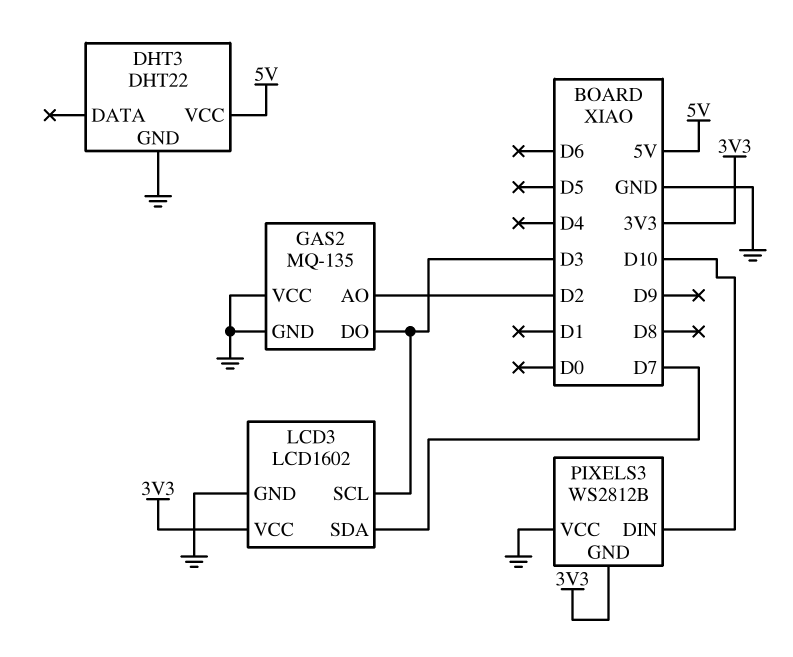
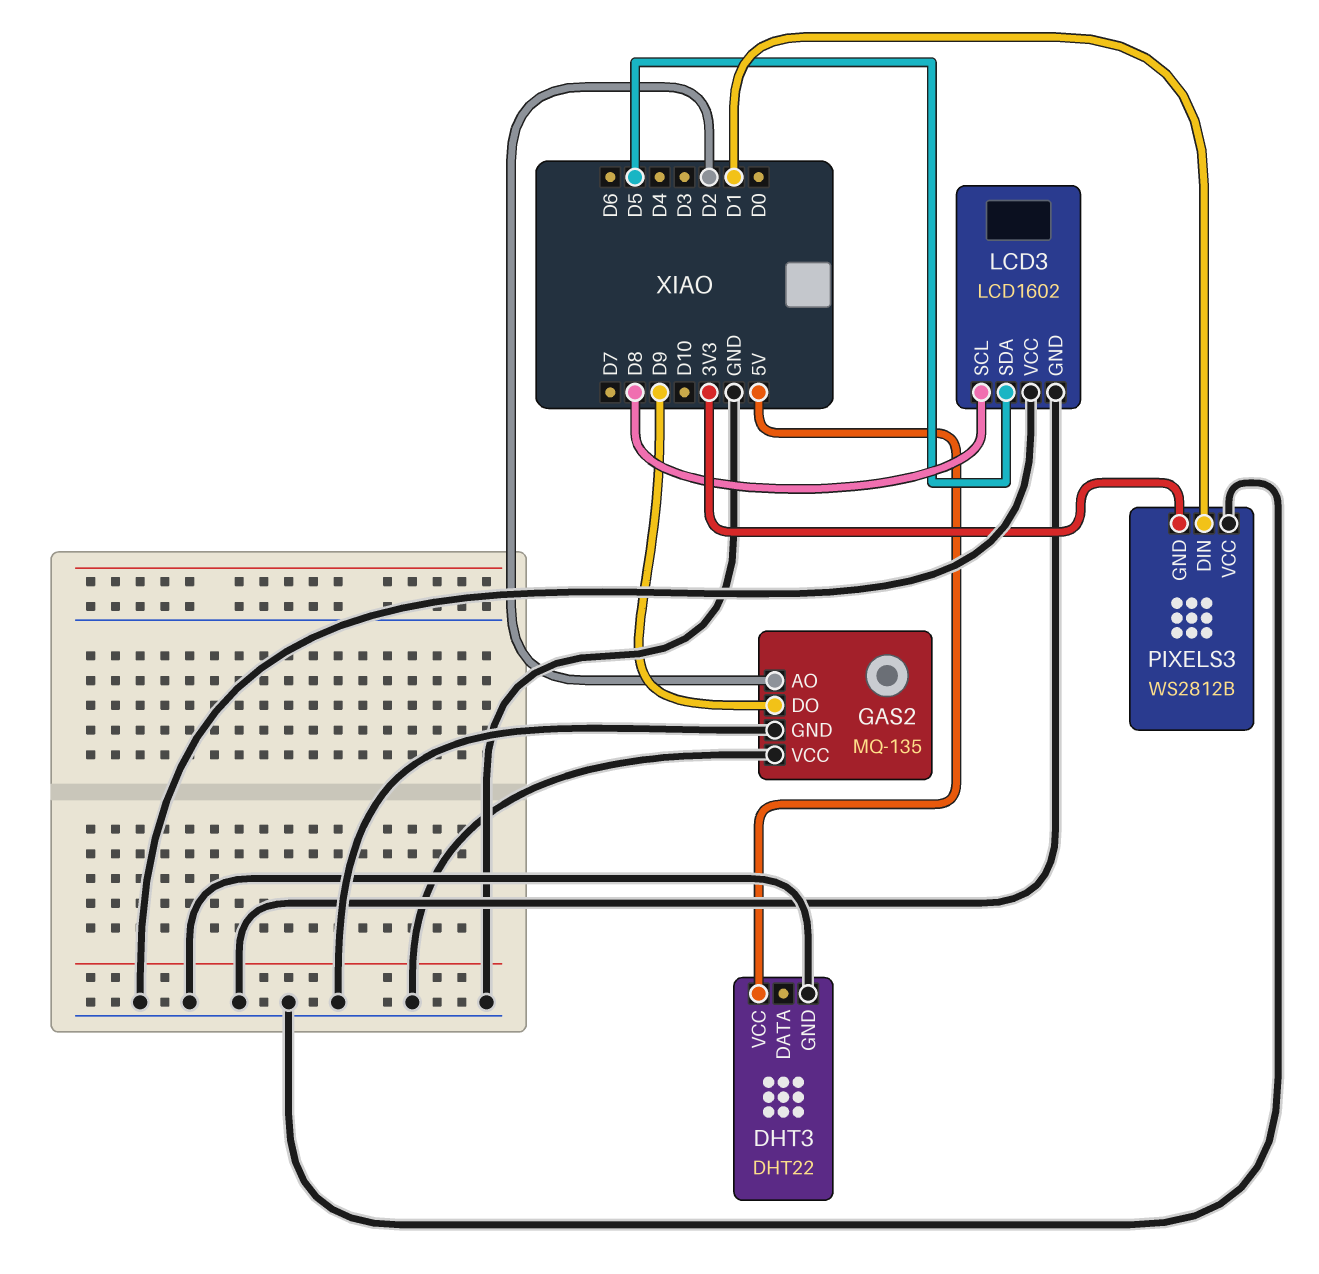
GAS2 pin DO: D3 -> D9
LCD3 pin SCL: D3 -> D8
LCD3 pin SDA: D7 -> D5
LCD3 pin VCC: 3V3 -> GND
PIXELS3 pin DIN: D10 -> D1

